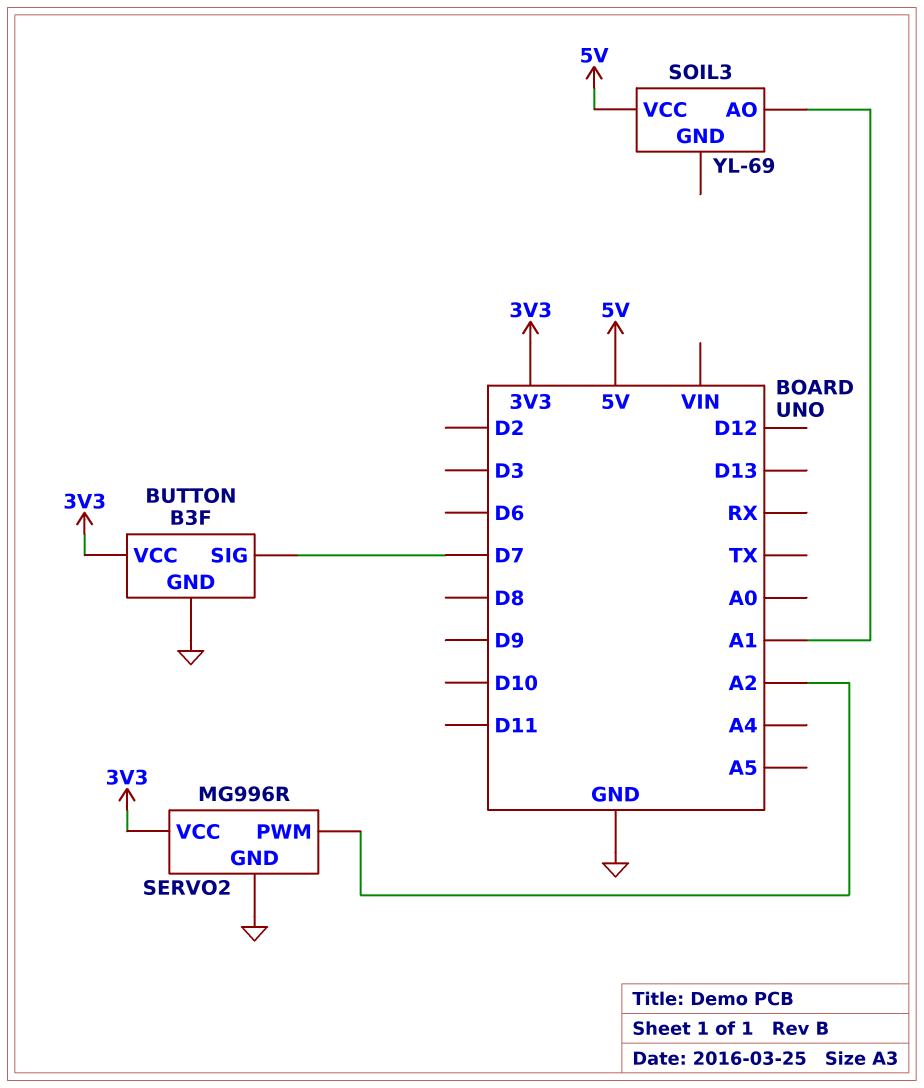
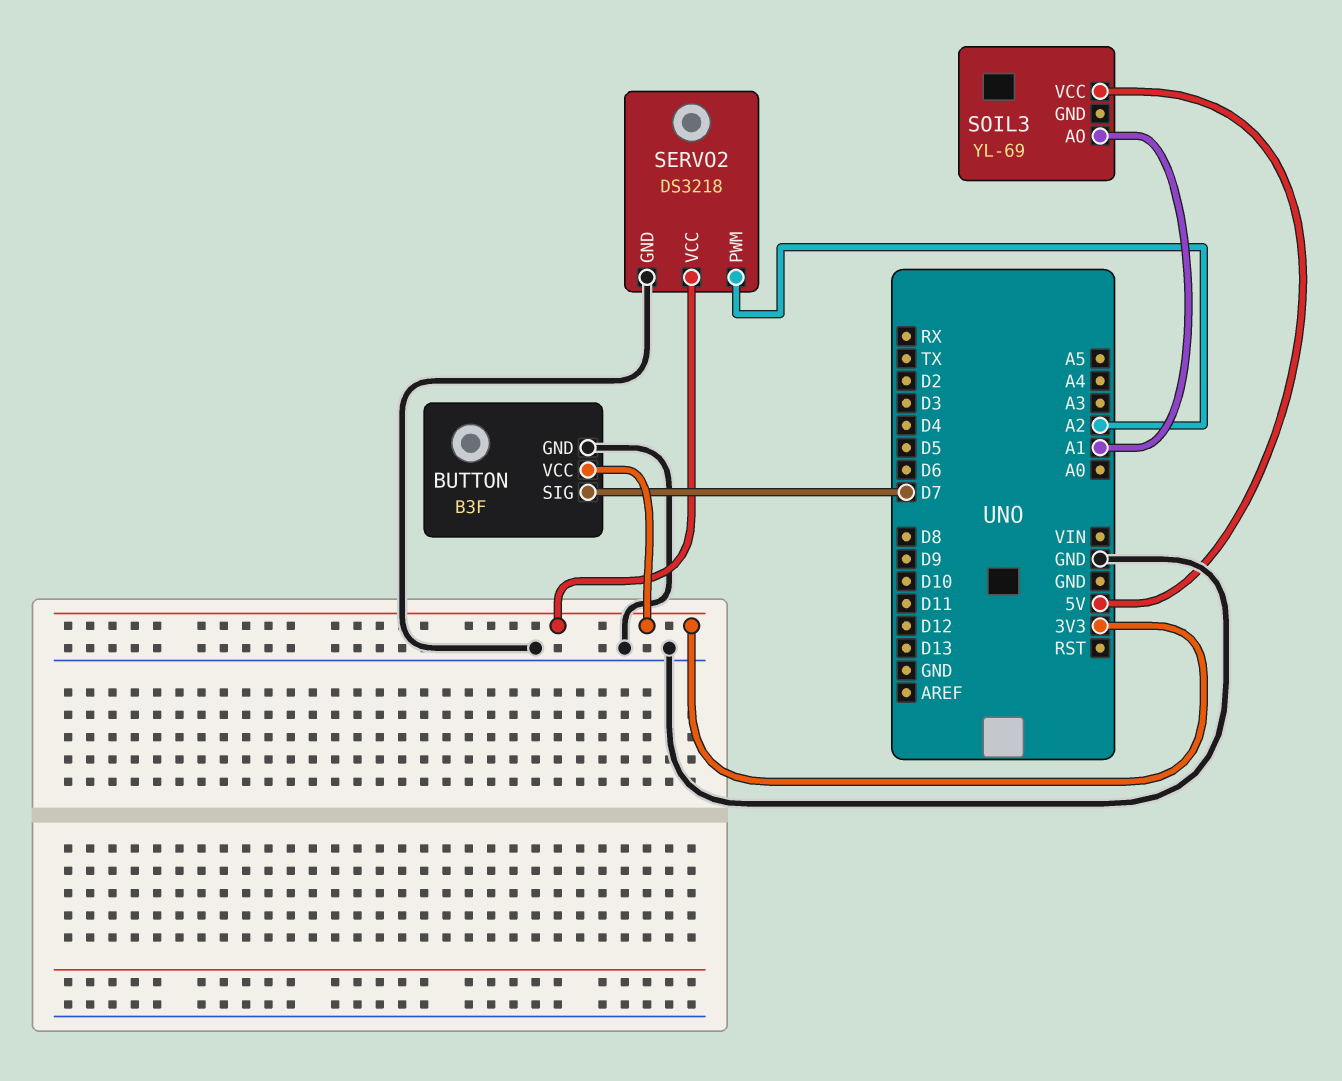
SERVO2: MG996R -> DS3218

